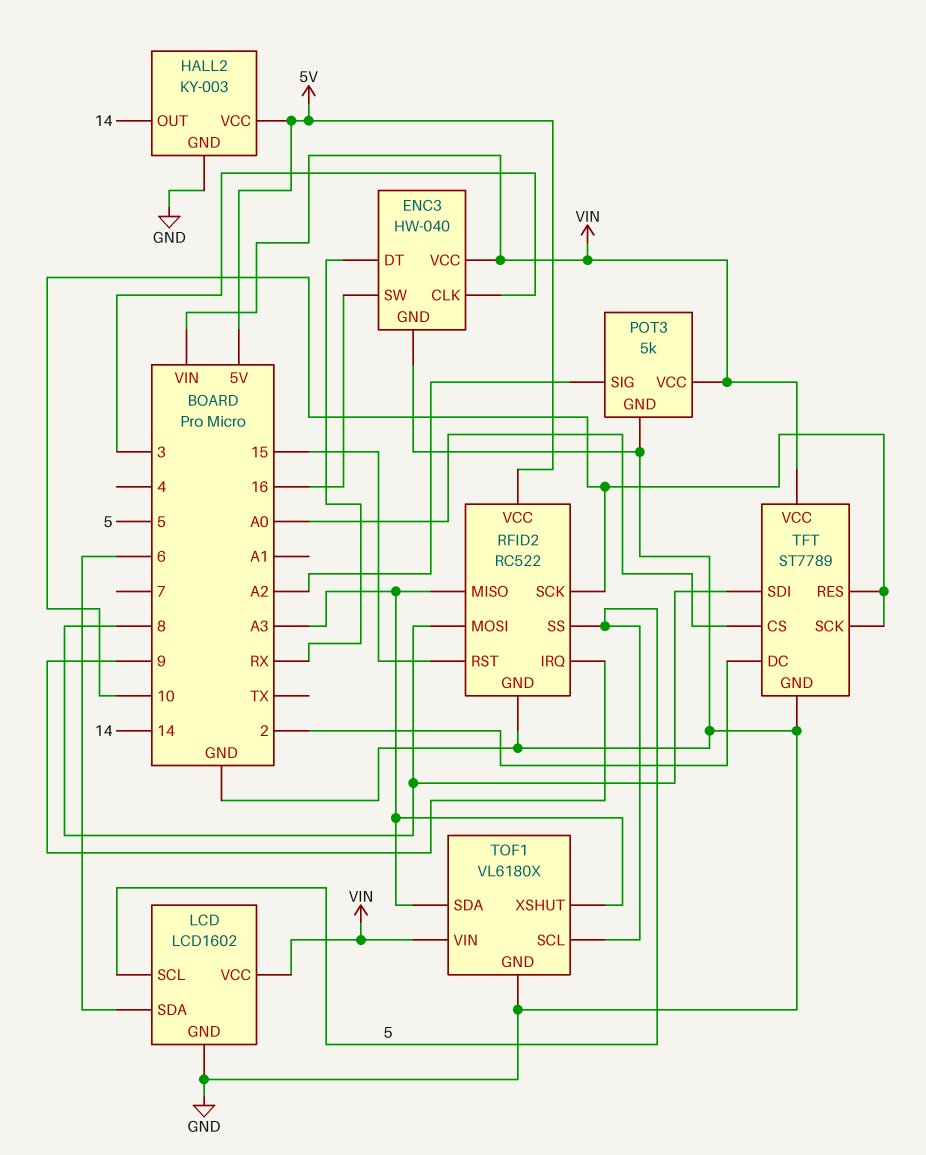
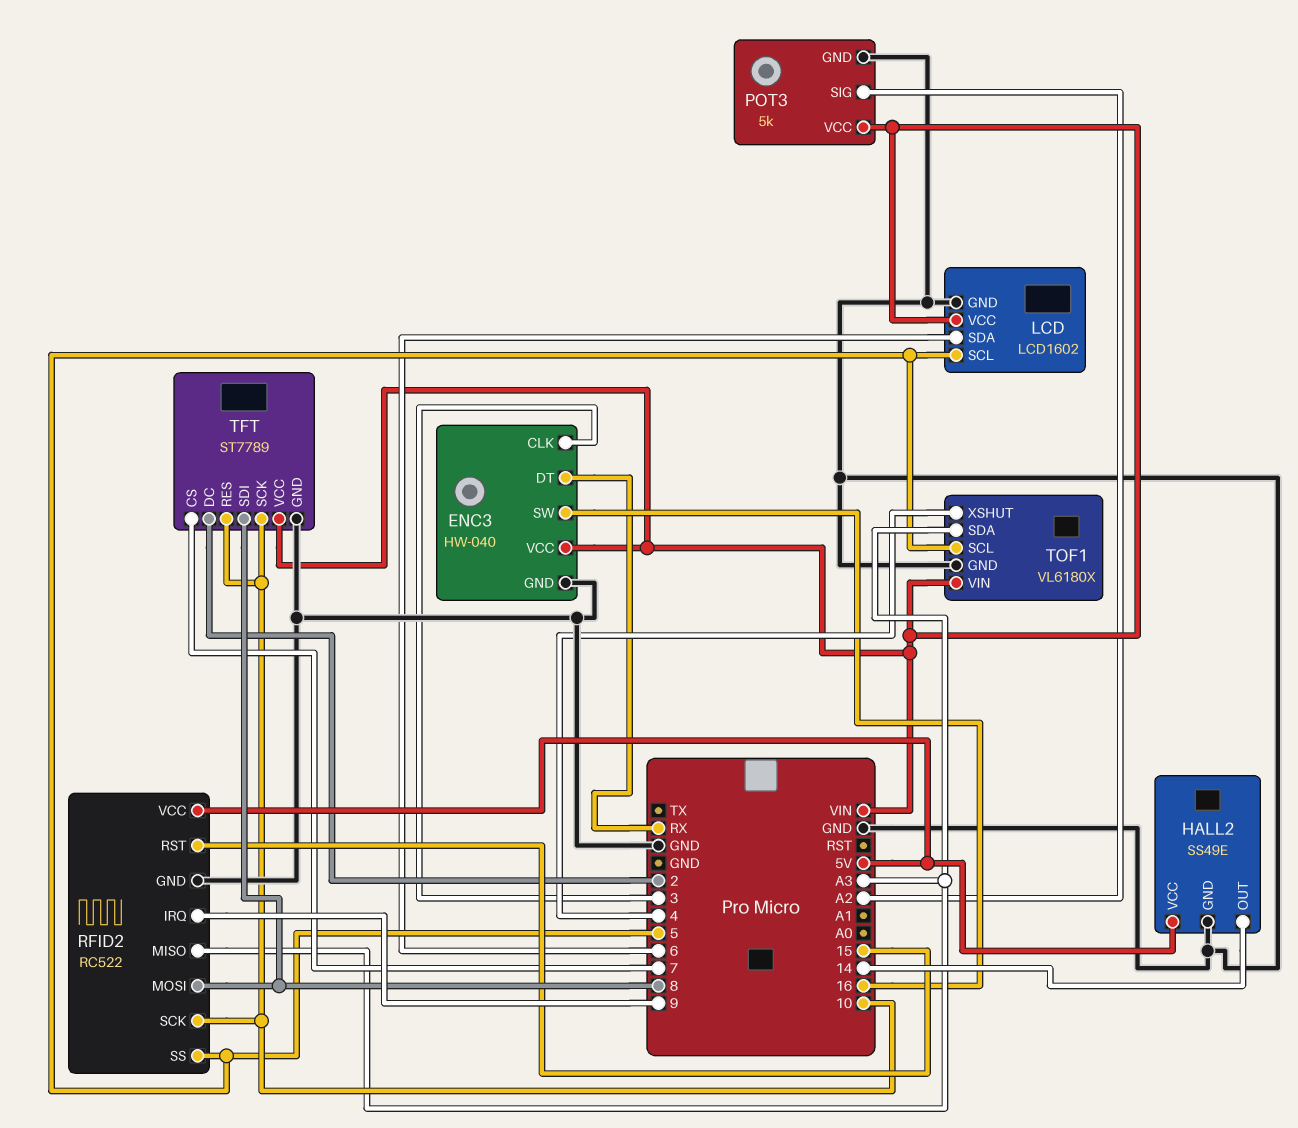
HALL2: KY-003 -> SS49E
TFT pin CS: A0 -> 7
TOF1 pin XSHUT: A3 -> 4

